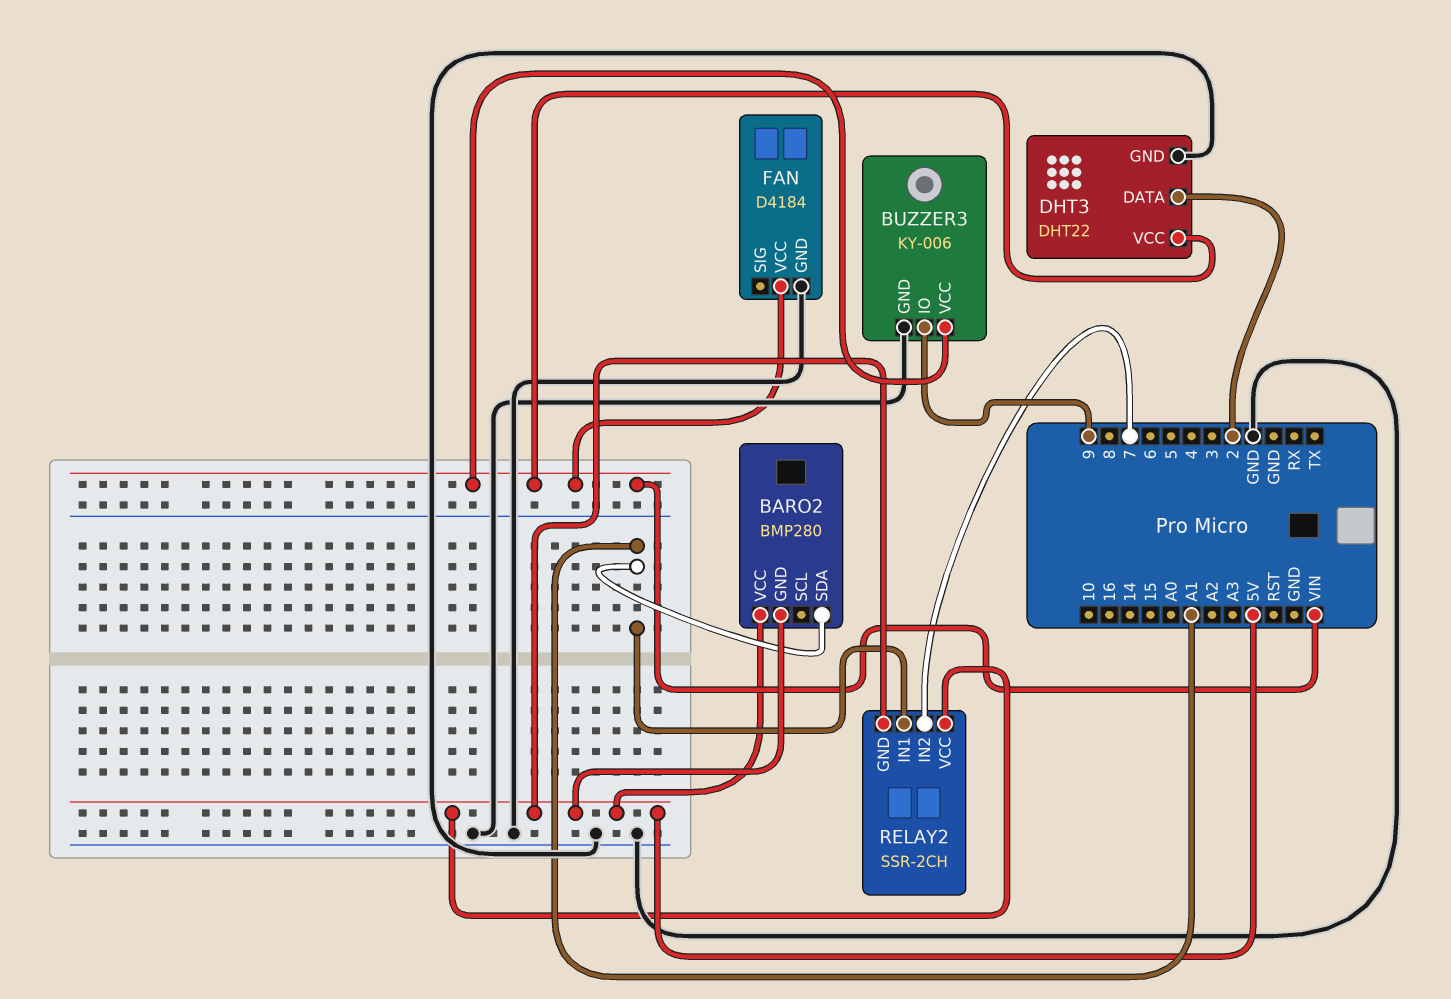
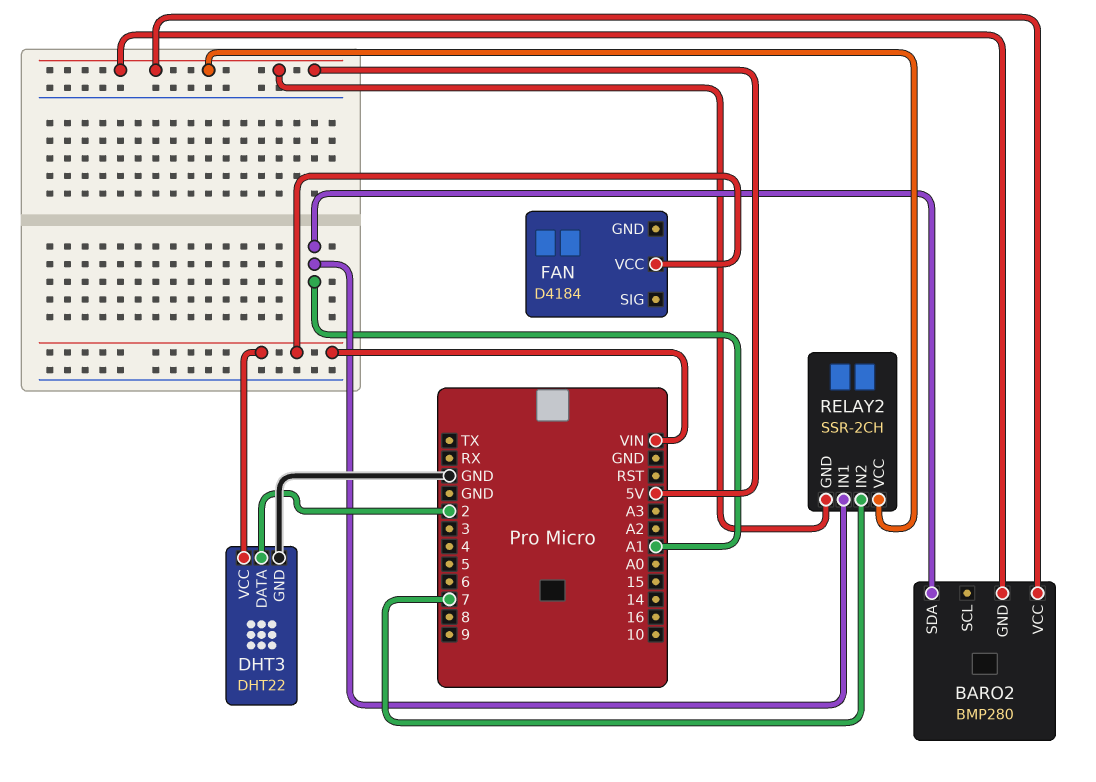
BUZZER3: KY-006 -> none
BUZZER3 pin GND: GND -> none
BUZZER3 pin IO: 9 -> none
BUZZER3 pin VCC: VIN -> none
FAN pin GND: GND -> none

